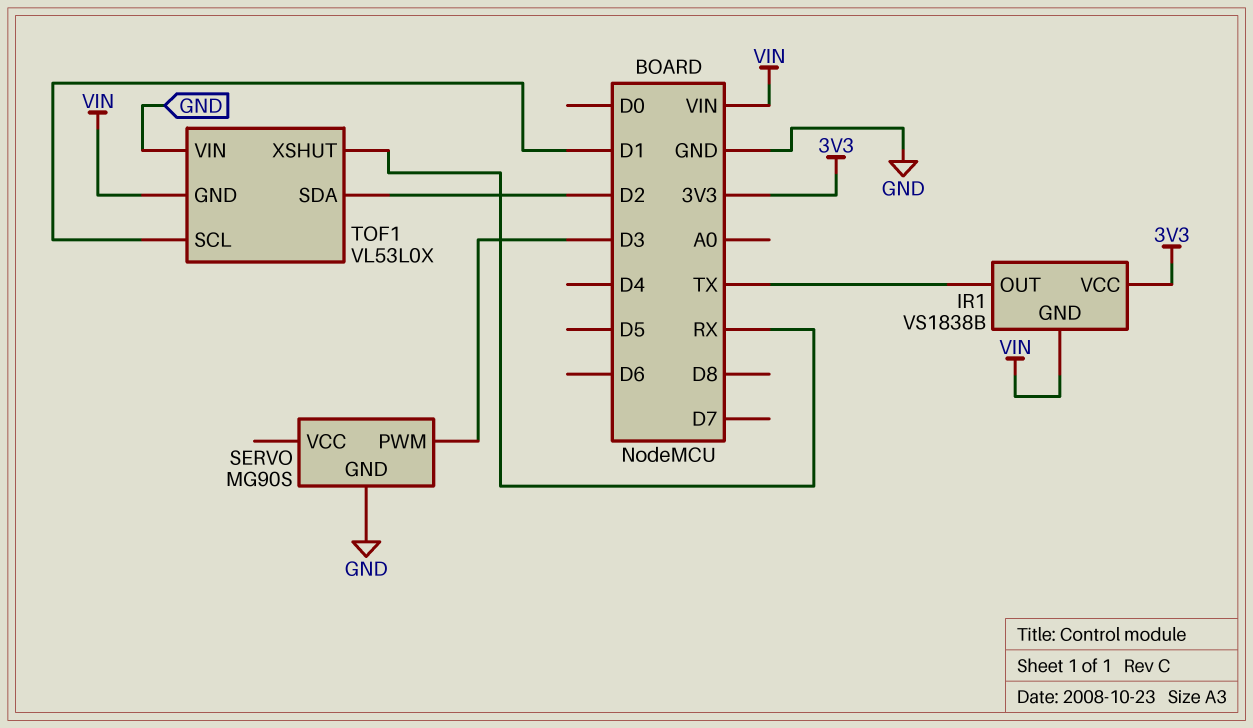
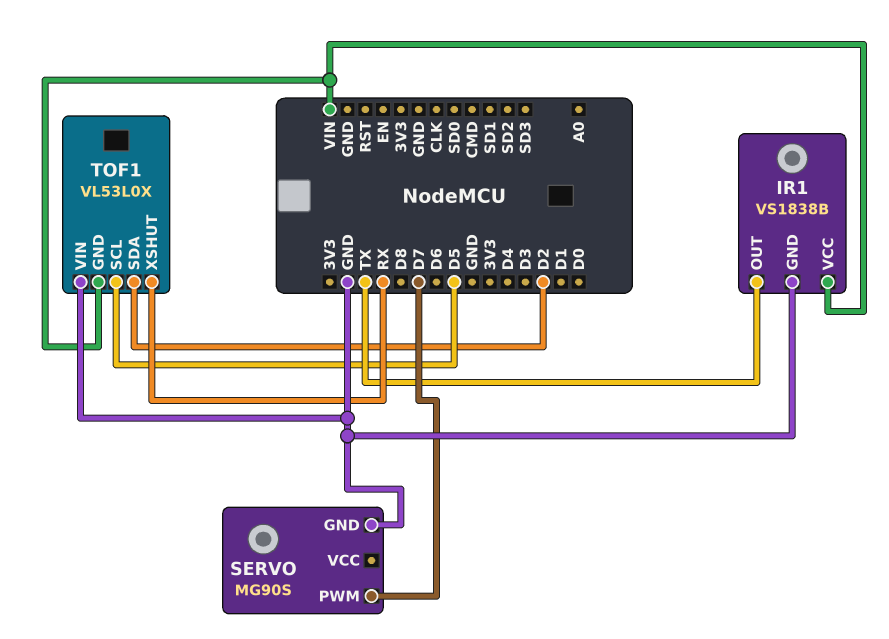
IR1 pin GND: VIN -> GND
IR1 pin VCC: 3V3 -> VIN
SERVO pin PWM: D3 -> D7
TOF1 pin SCL: D1 -> D5

